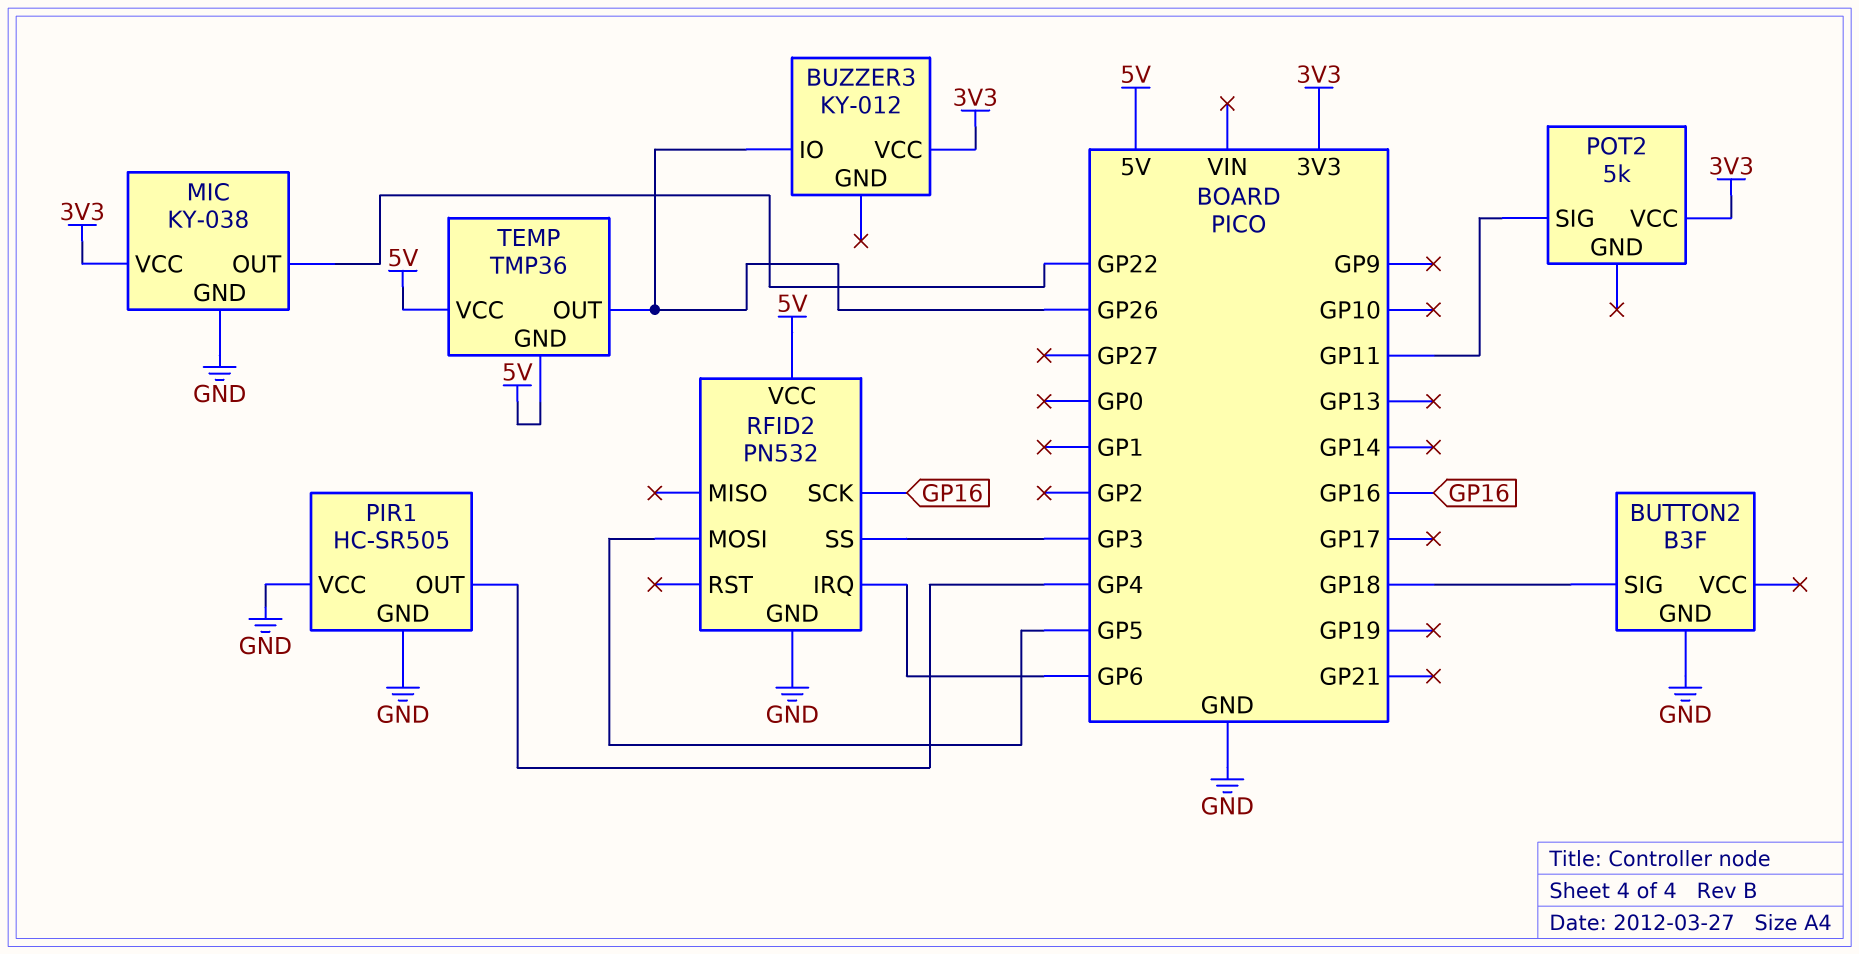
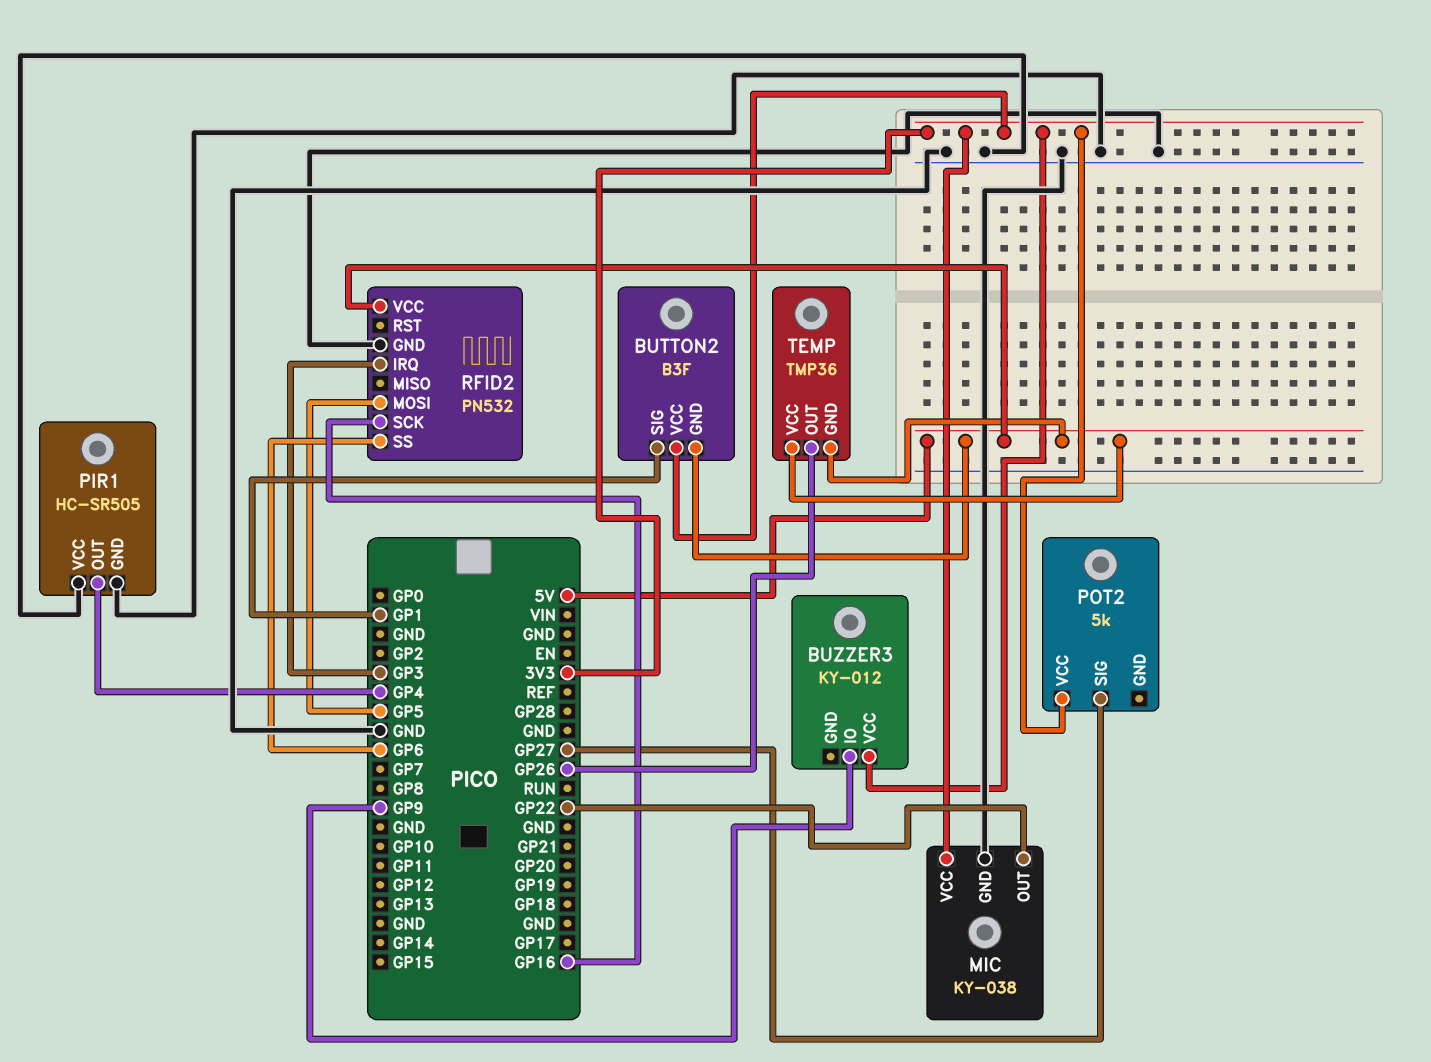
BUTTON2 pin GND: GND -> 5V
BUTTON2 pin SIG: GP18 -> GP1
BUTTON2 pin VCC: none -> 3V3
BUZZER3 pin IO: GP26 -> GP9
POT2 pin SIG: GP11 -> GP27
RFID2 pin IRQ: GP6 -> GP3
RFID2 pin SS: GP3 -> GP6

